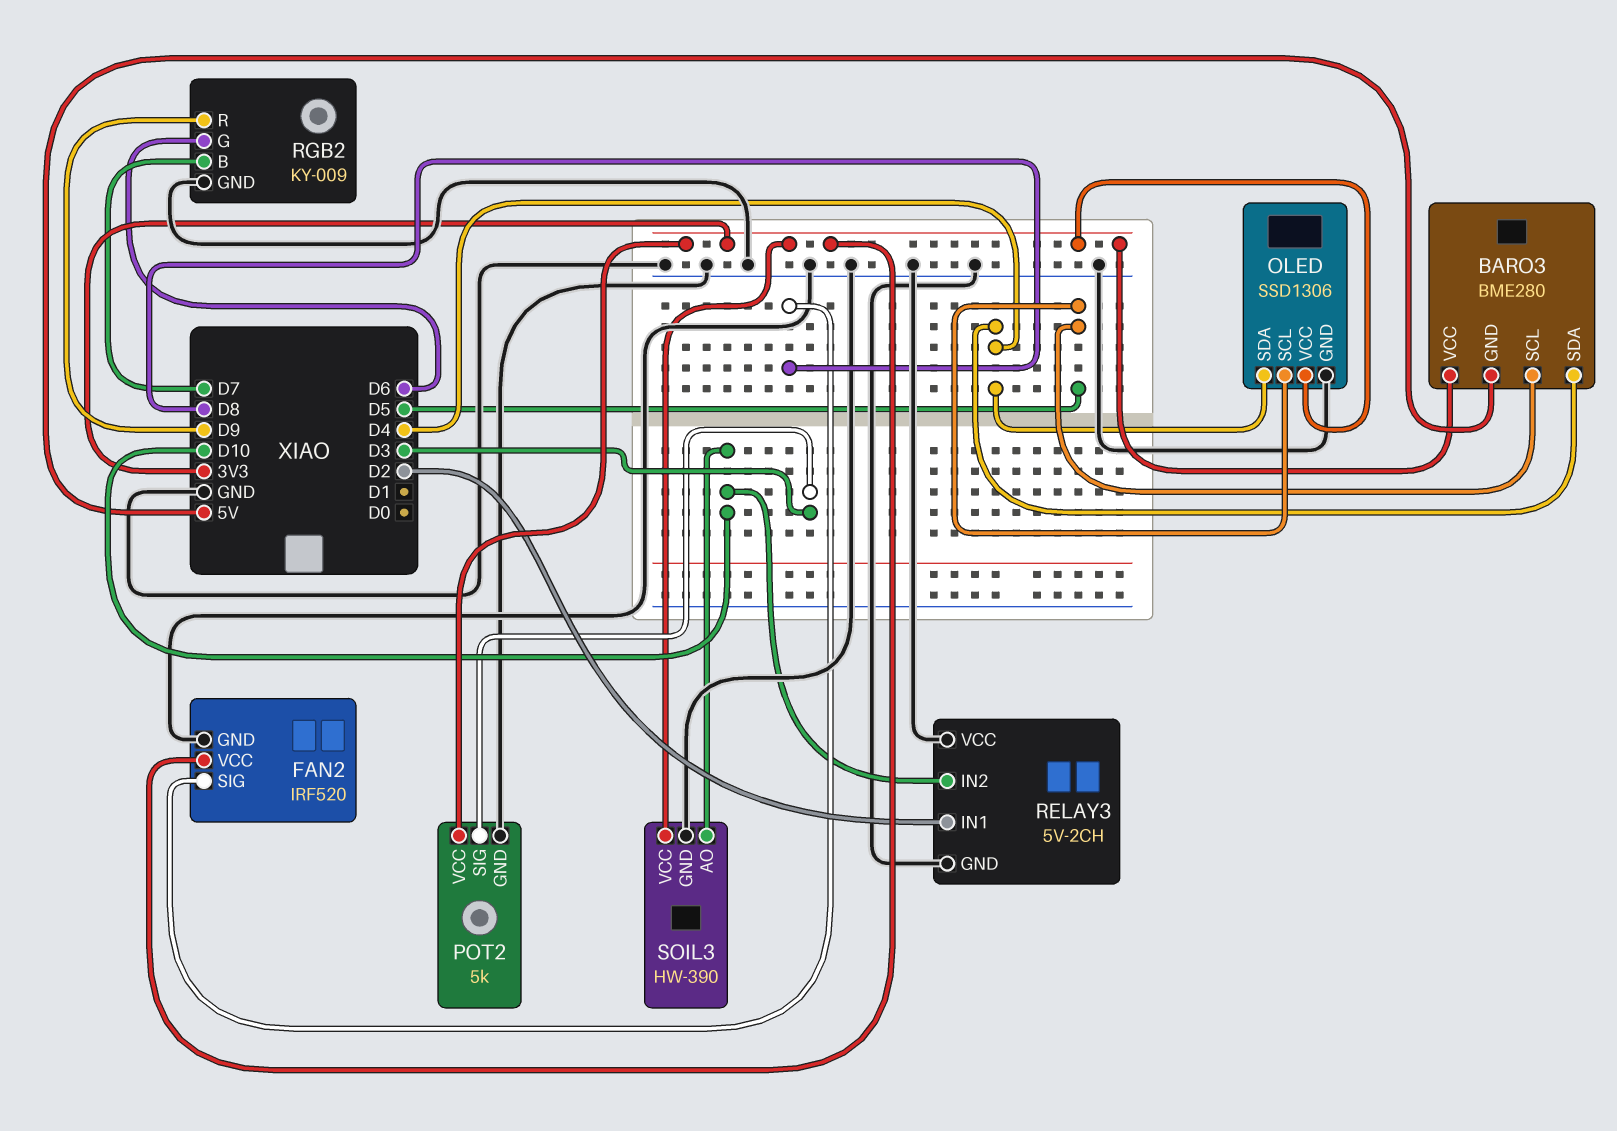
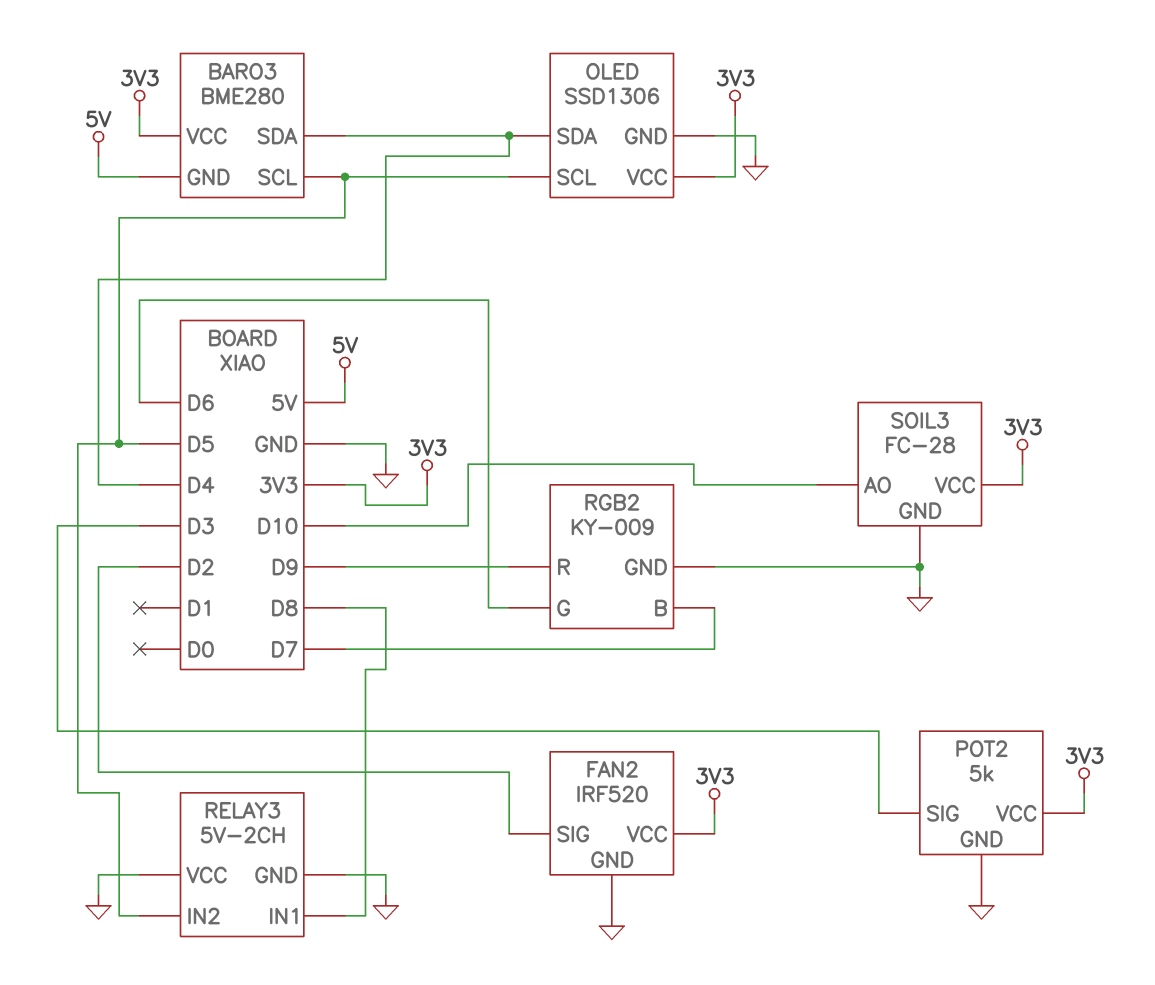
FAN2 pin SIG: D8 -> D2
RELAY3 pin IN1: D2 -> D8
RELAY3 pin IN2: D10 -> D5
SOIL3: HW-390 -> FC-28

